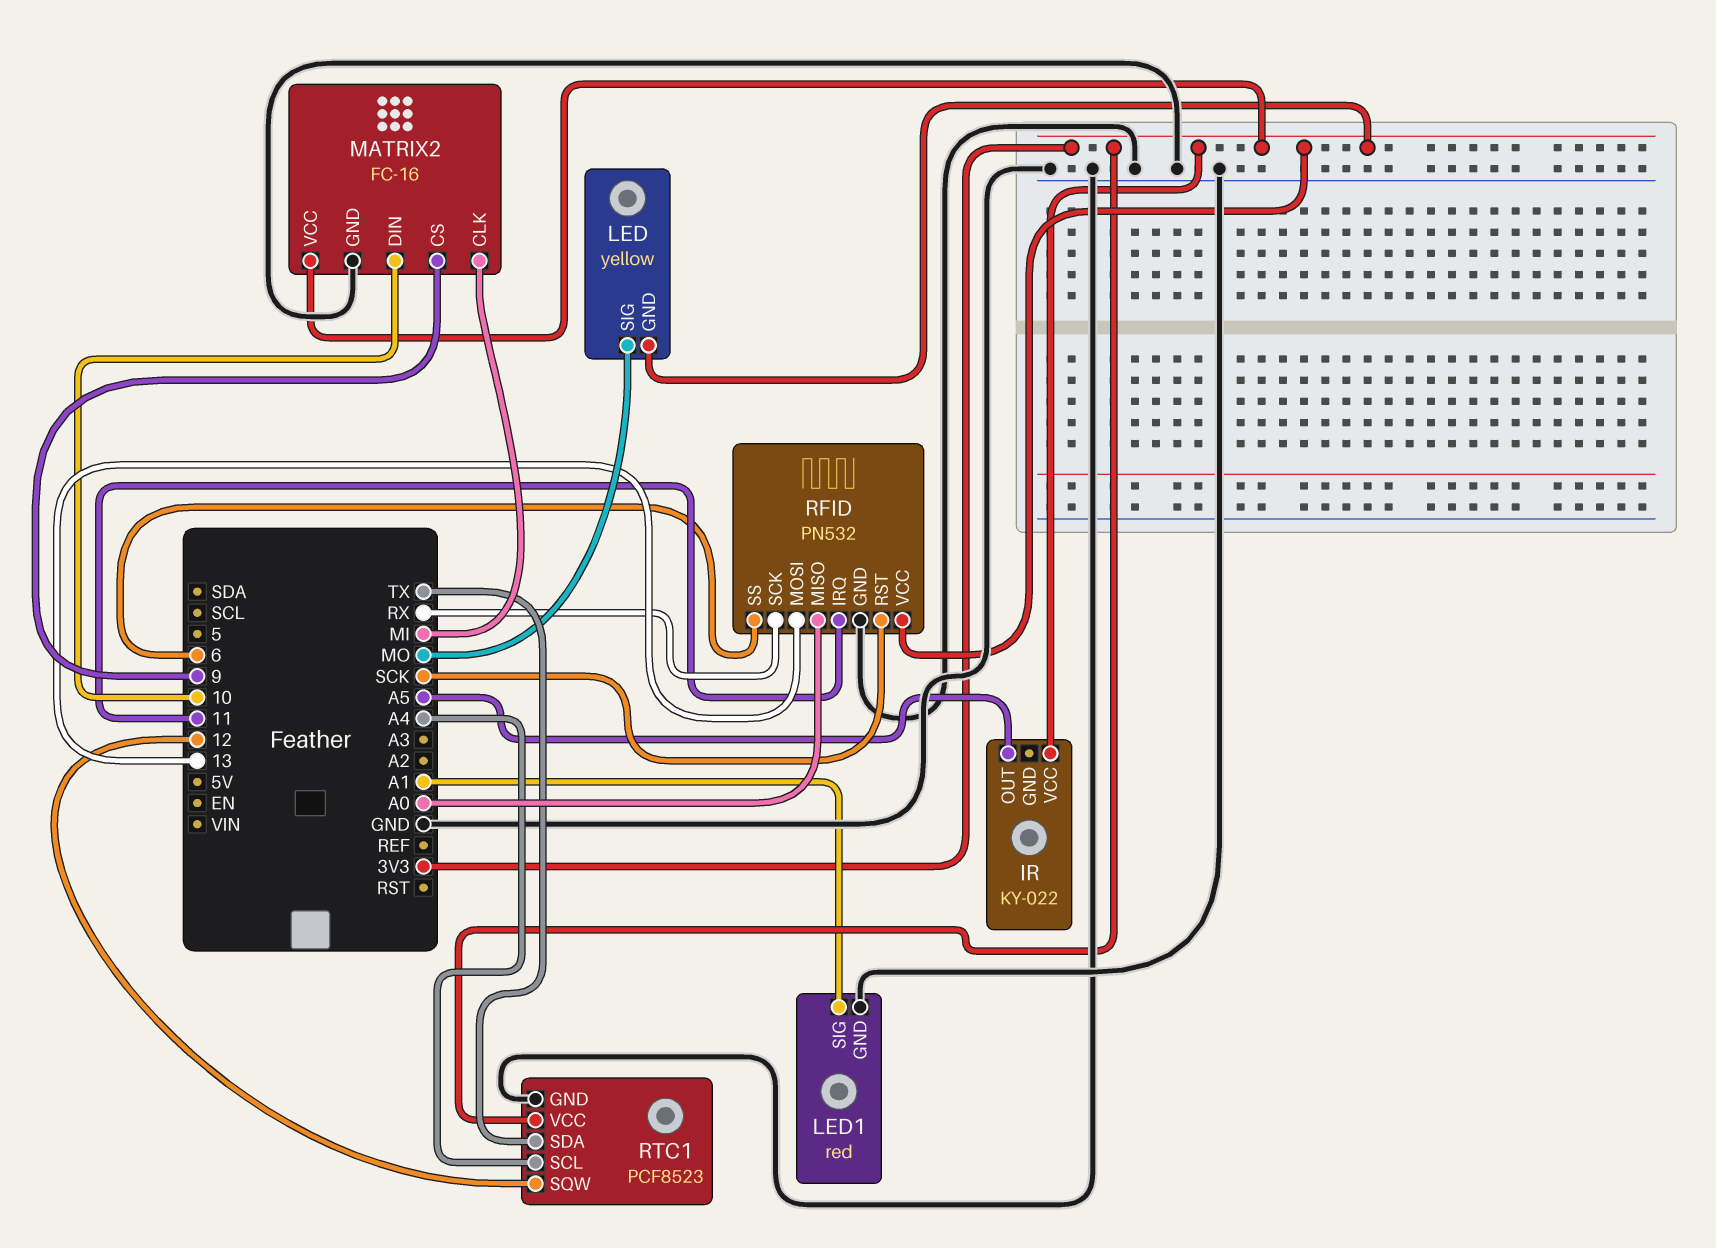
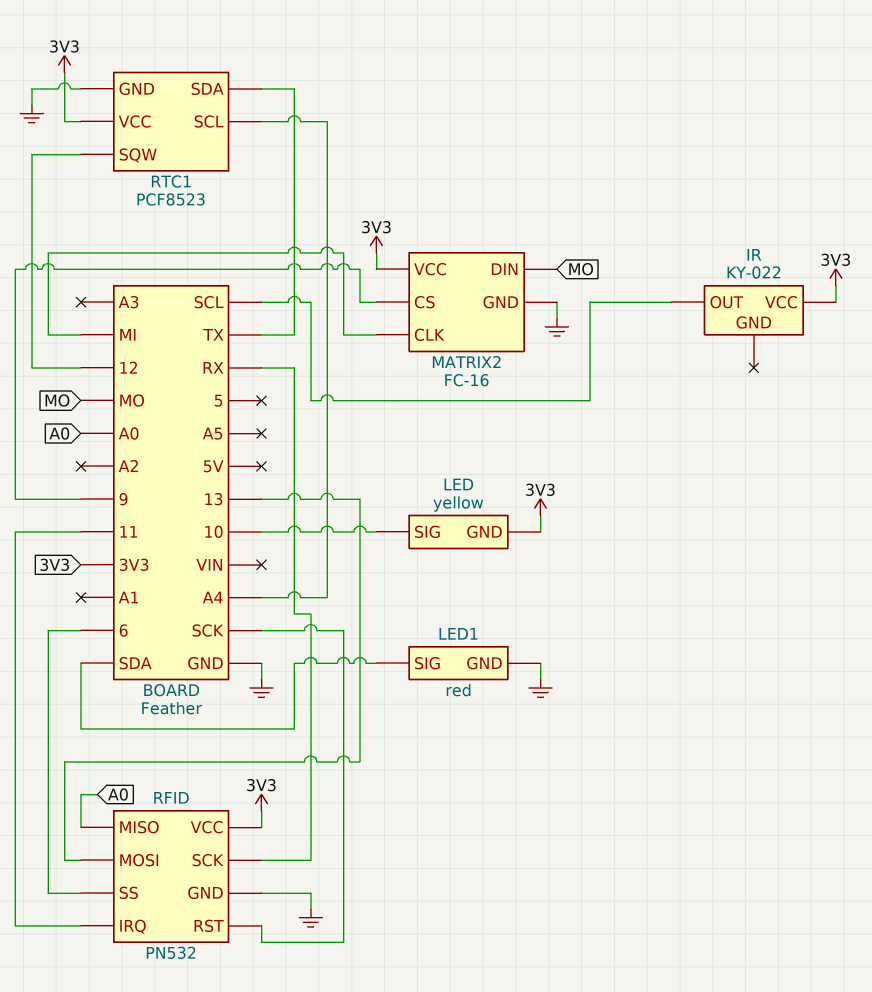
IR pin OUT: A5 -> SCL
LED pin SIG: MO -> 10
LED1 pin SIG: A1 -> SDA
MATRIX2 pin DIN: 10 -> MO

